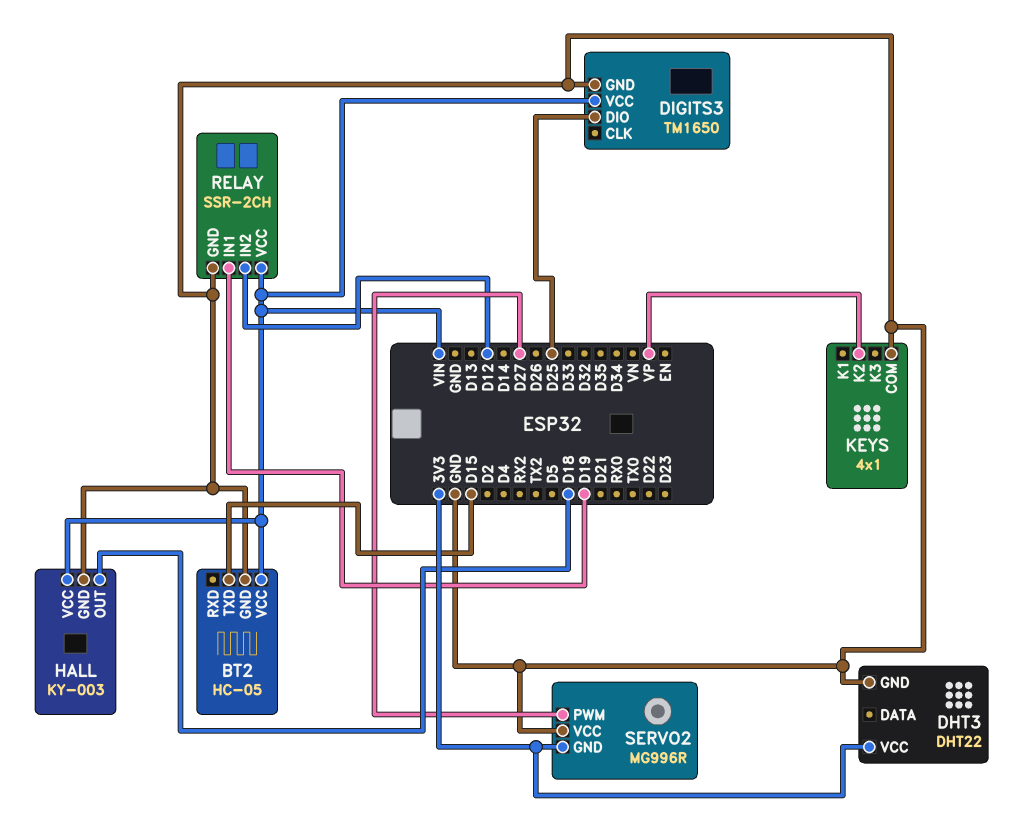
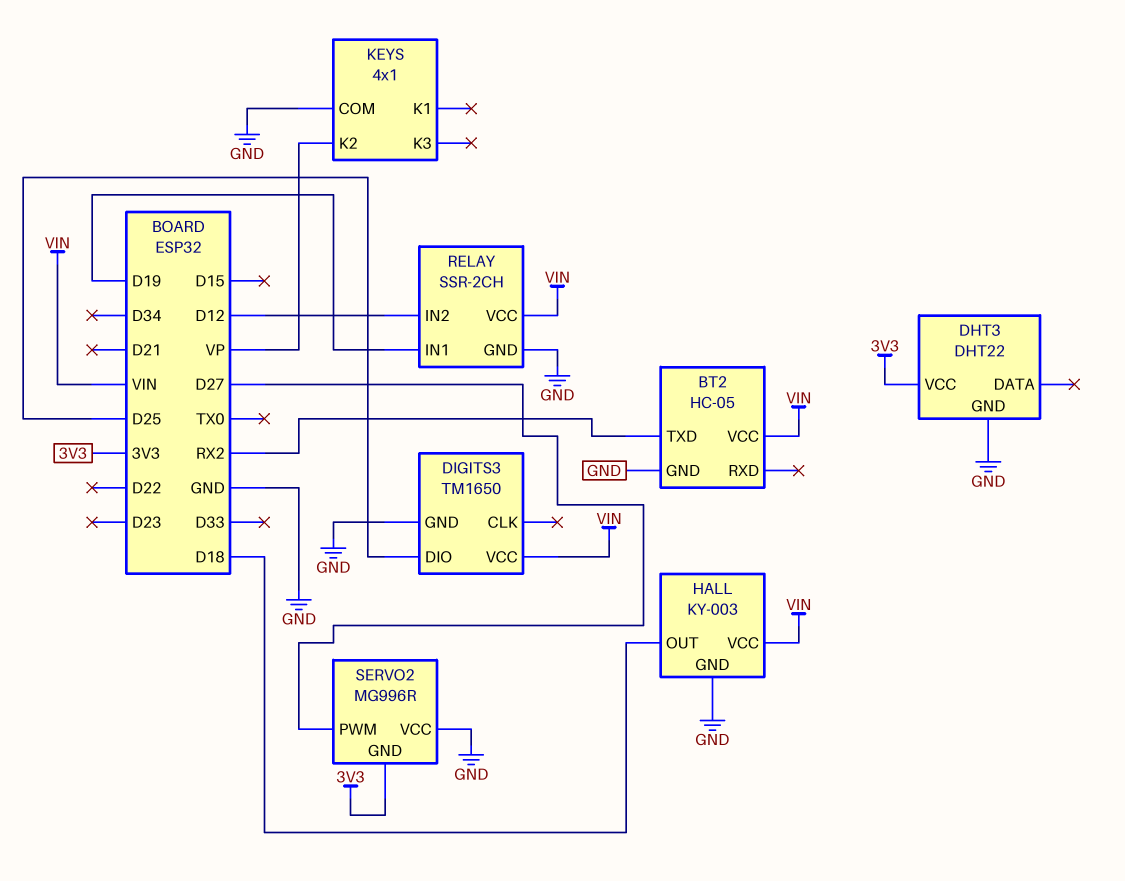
BT2 pin TXD: D15 -> RX2

